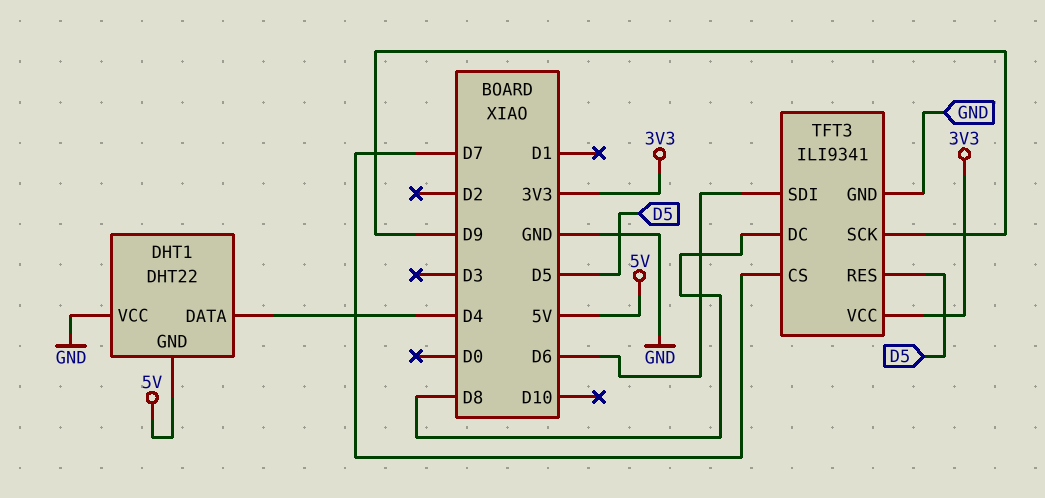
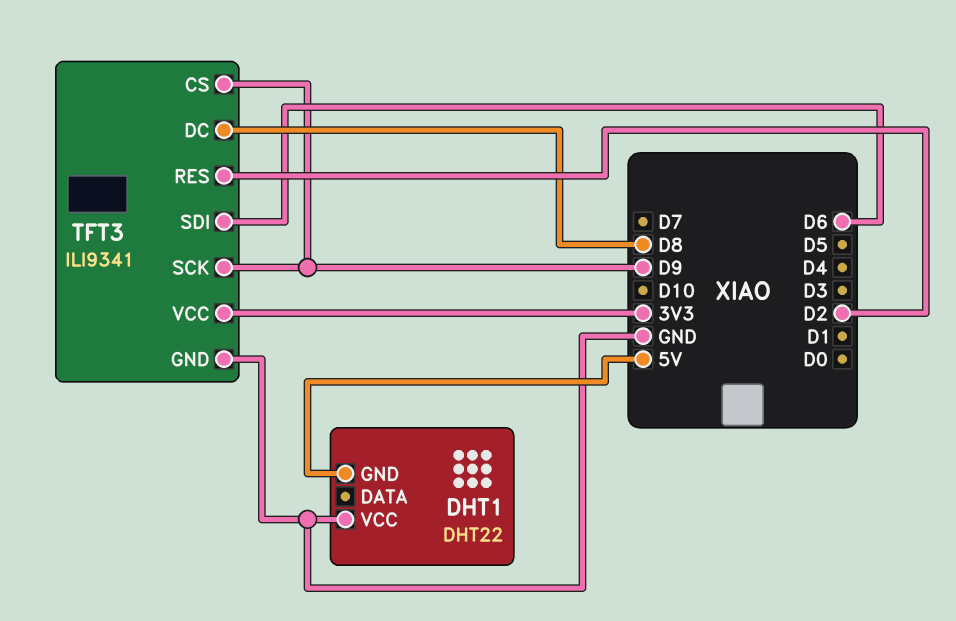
DHT1 pin DATA: D4 -> none
TFT3 pin CS: D7 -> D9
TFT3 pin RES: D5 -> D2

